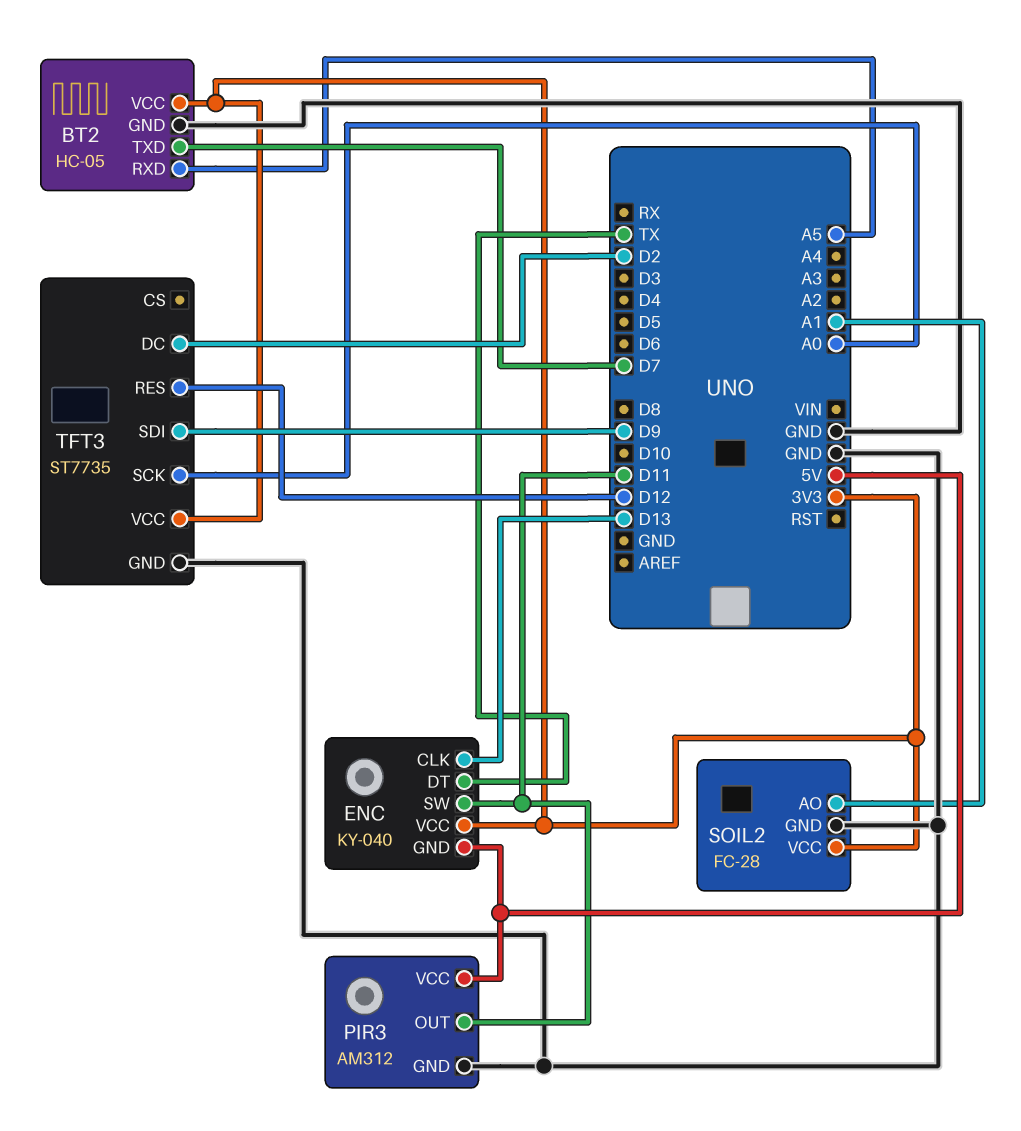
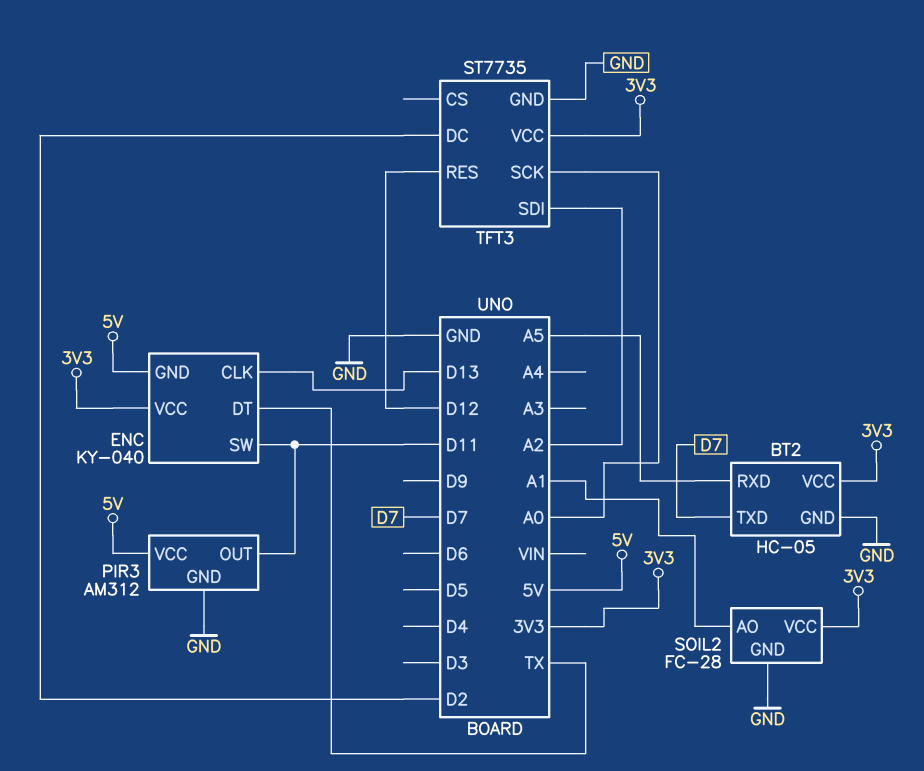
TFT3 pin SDI: D9 -> A2

